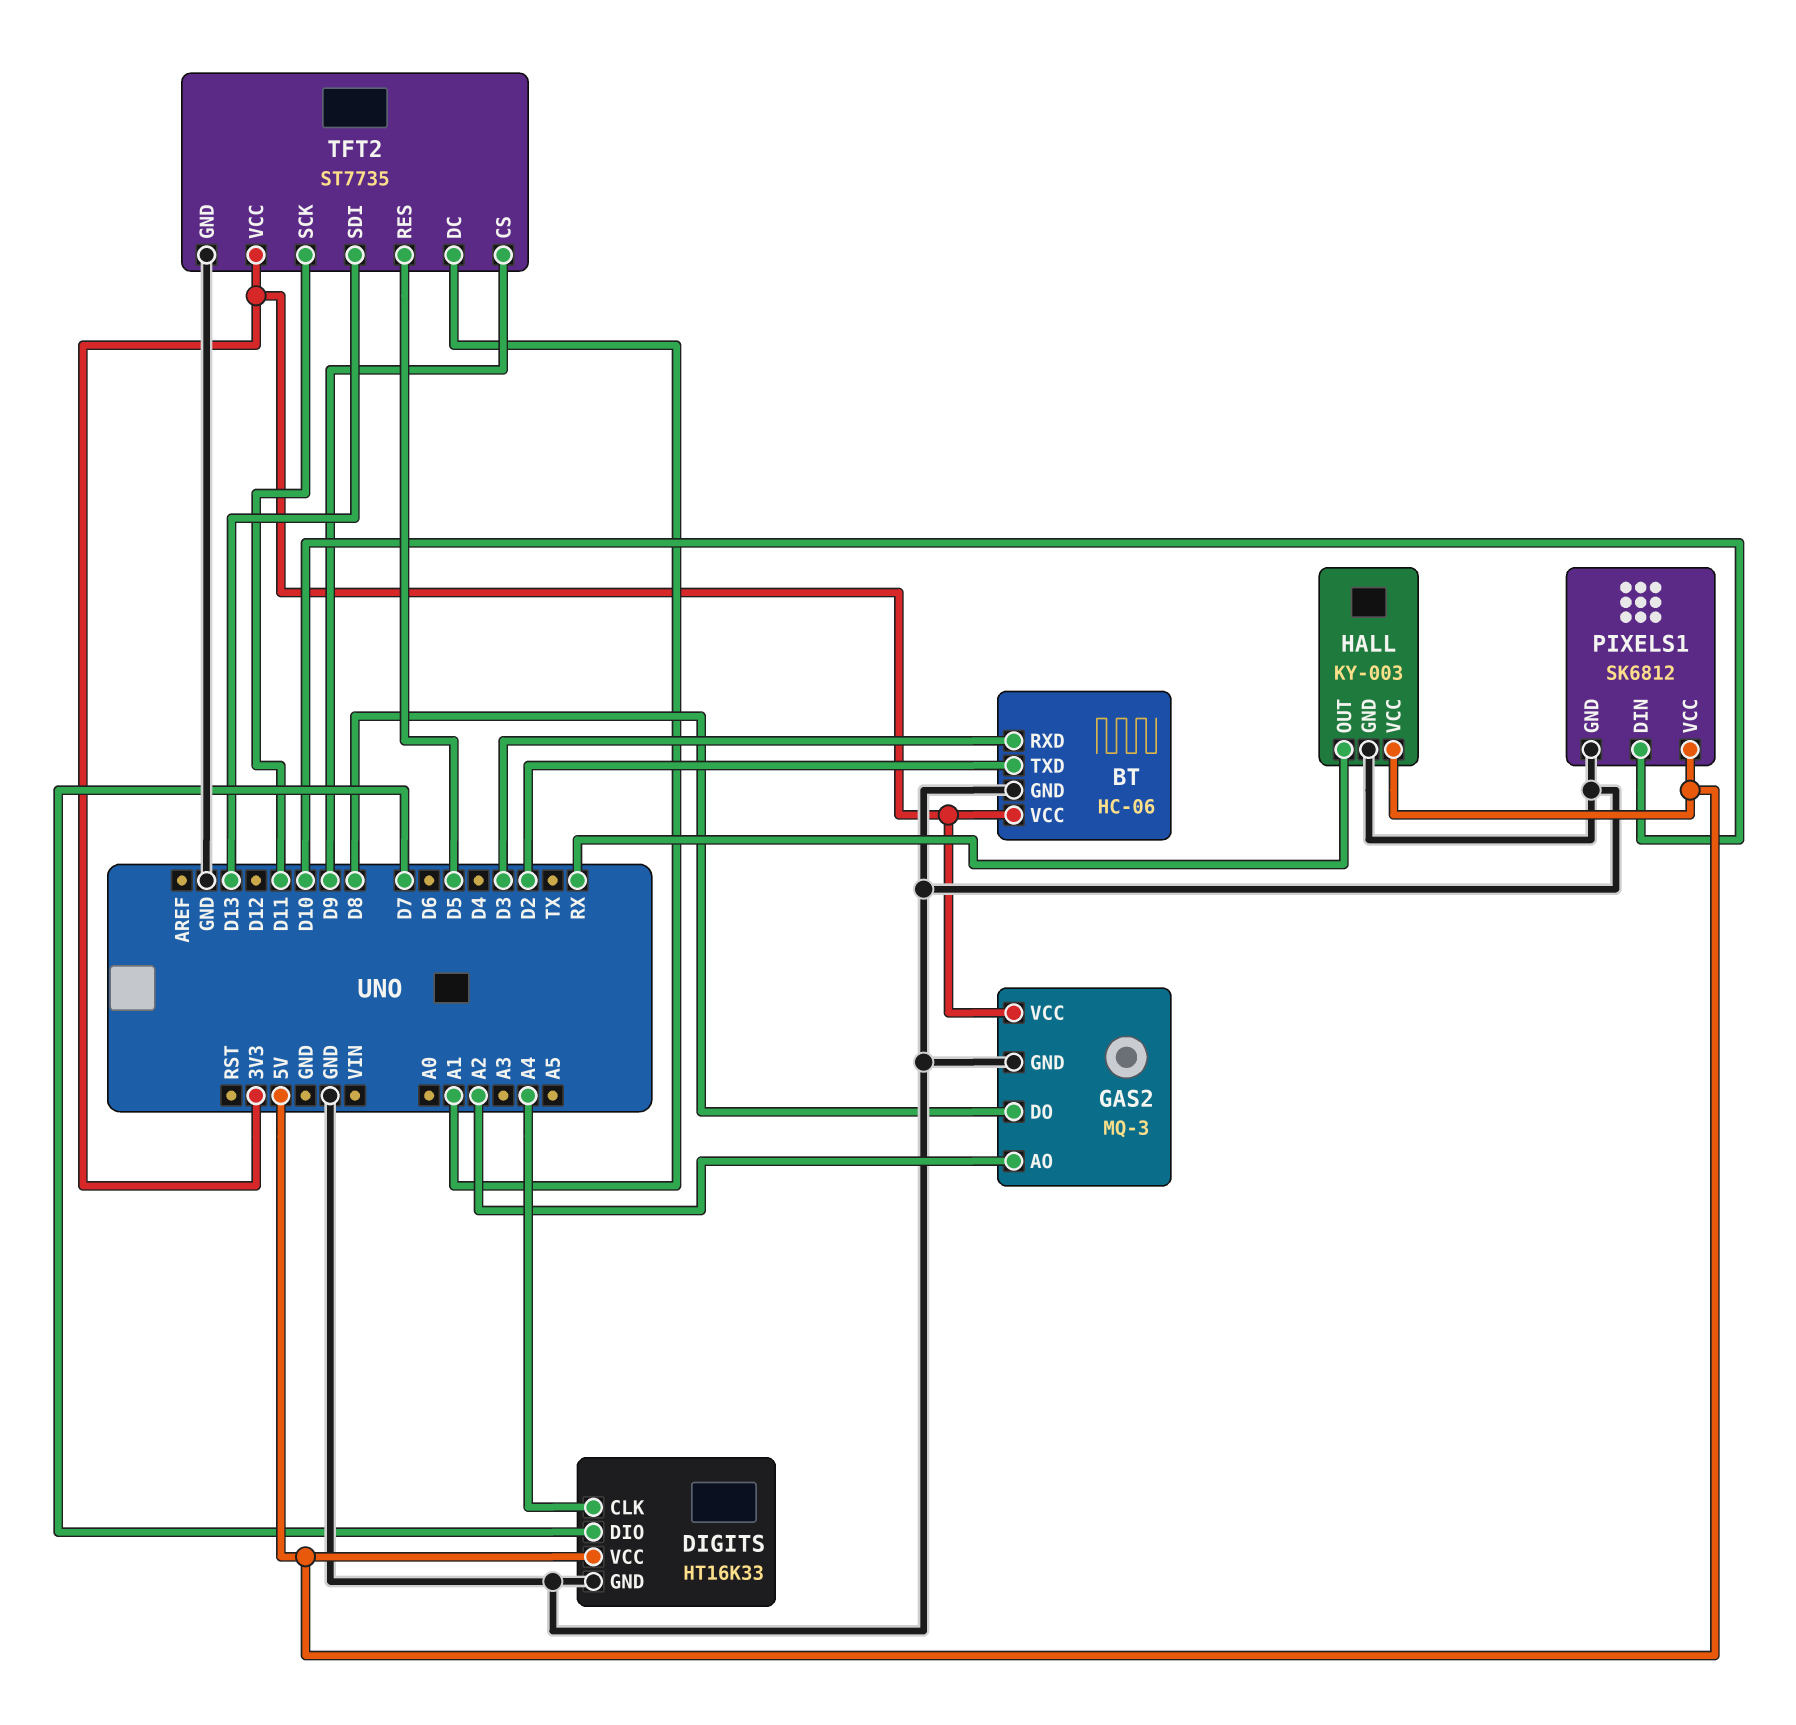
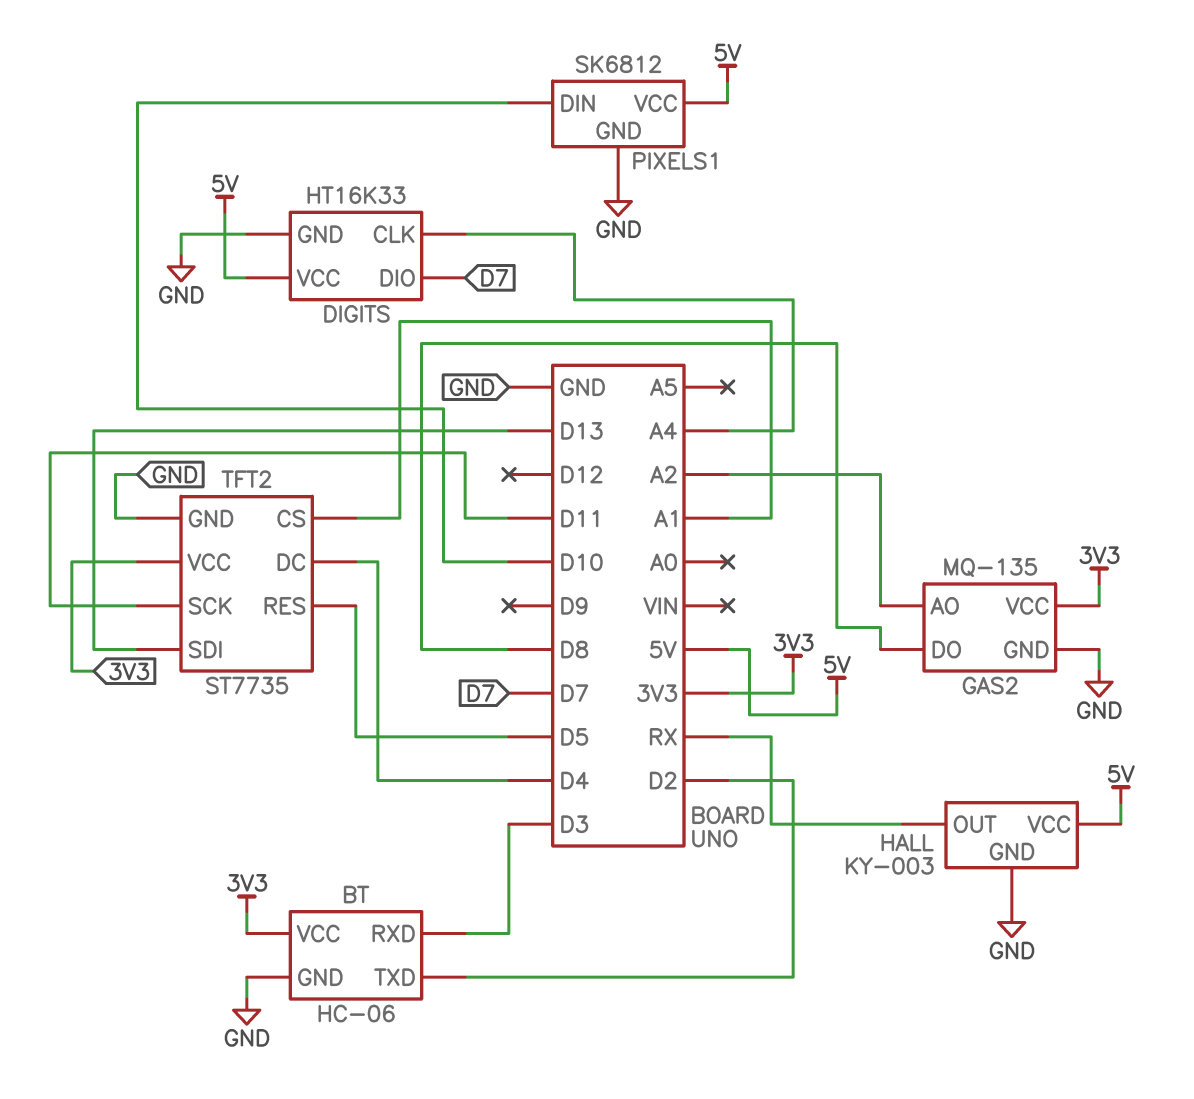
GAS2: MQ-3 -> MQ-135
TFT2 pin CS: D9 -> A1
TFT2 pin DC: A1 -> D4

